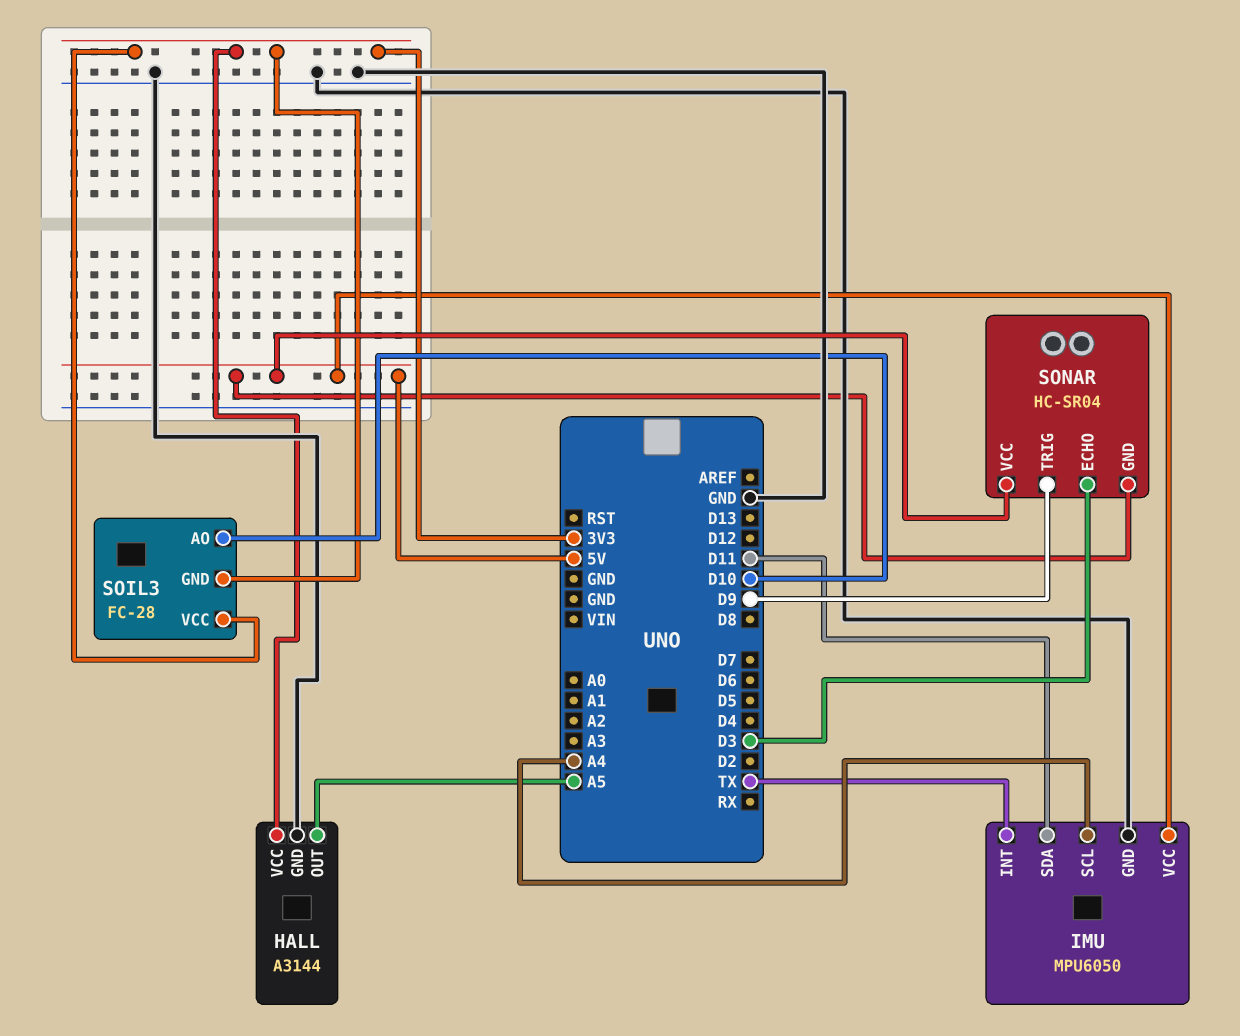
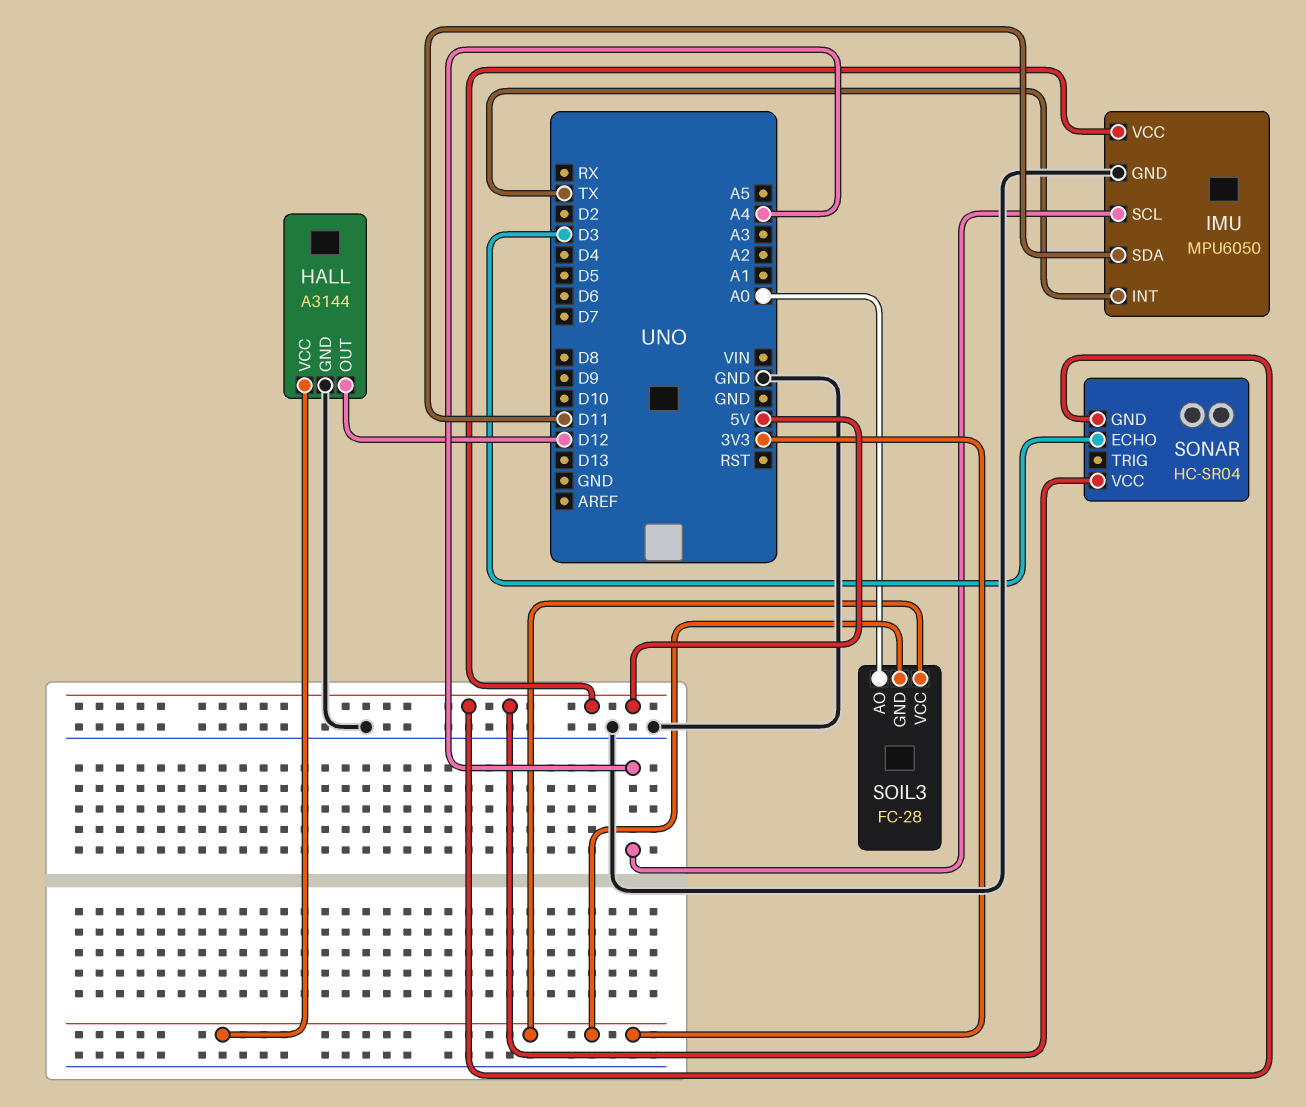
HALL pin OUT: A5 -> D12
SOIL3 pin AO: D10 -> A0
SONAR pin TRIG: D9 -> none

